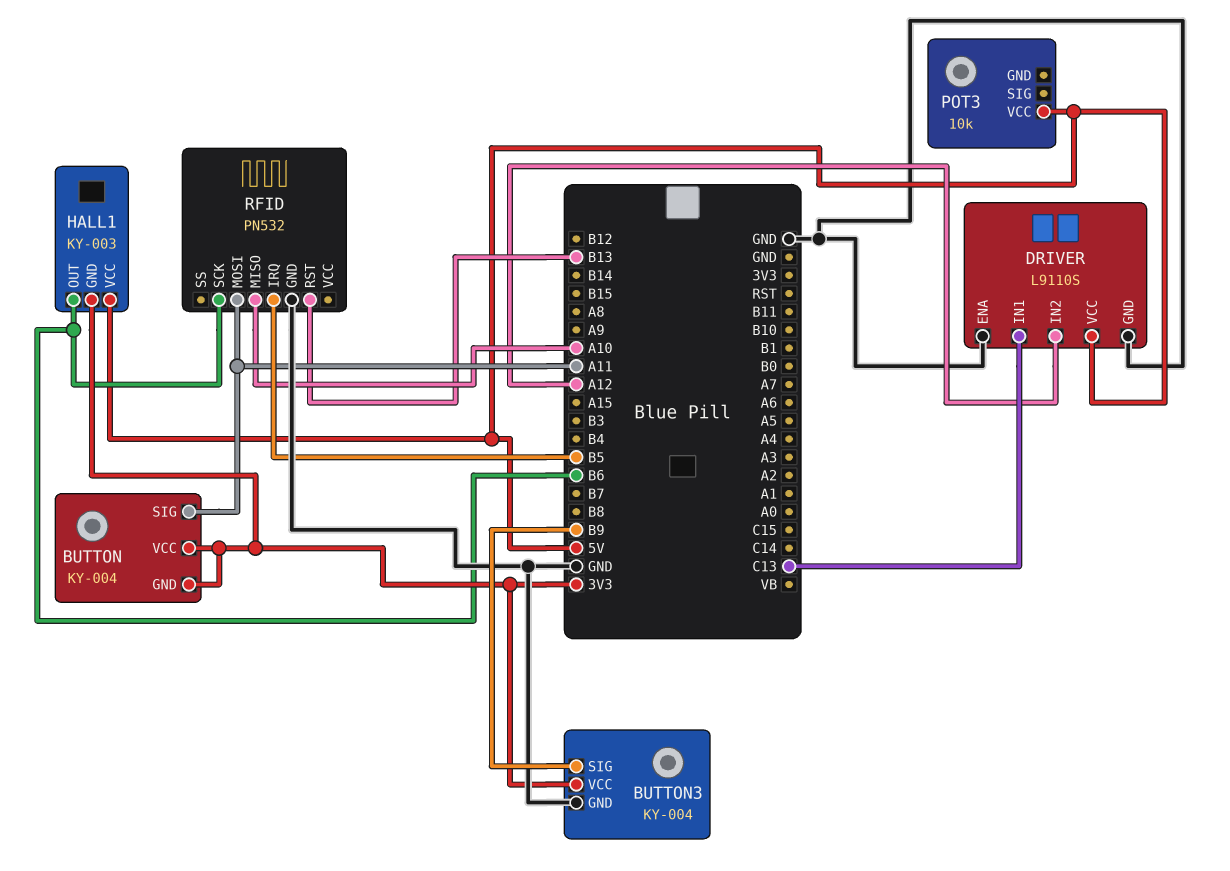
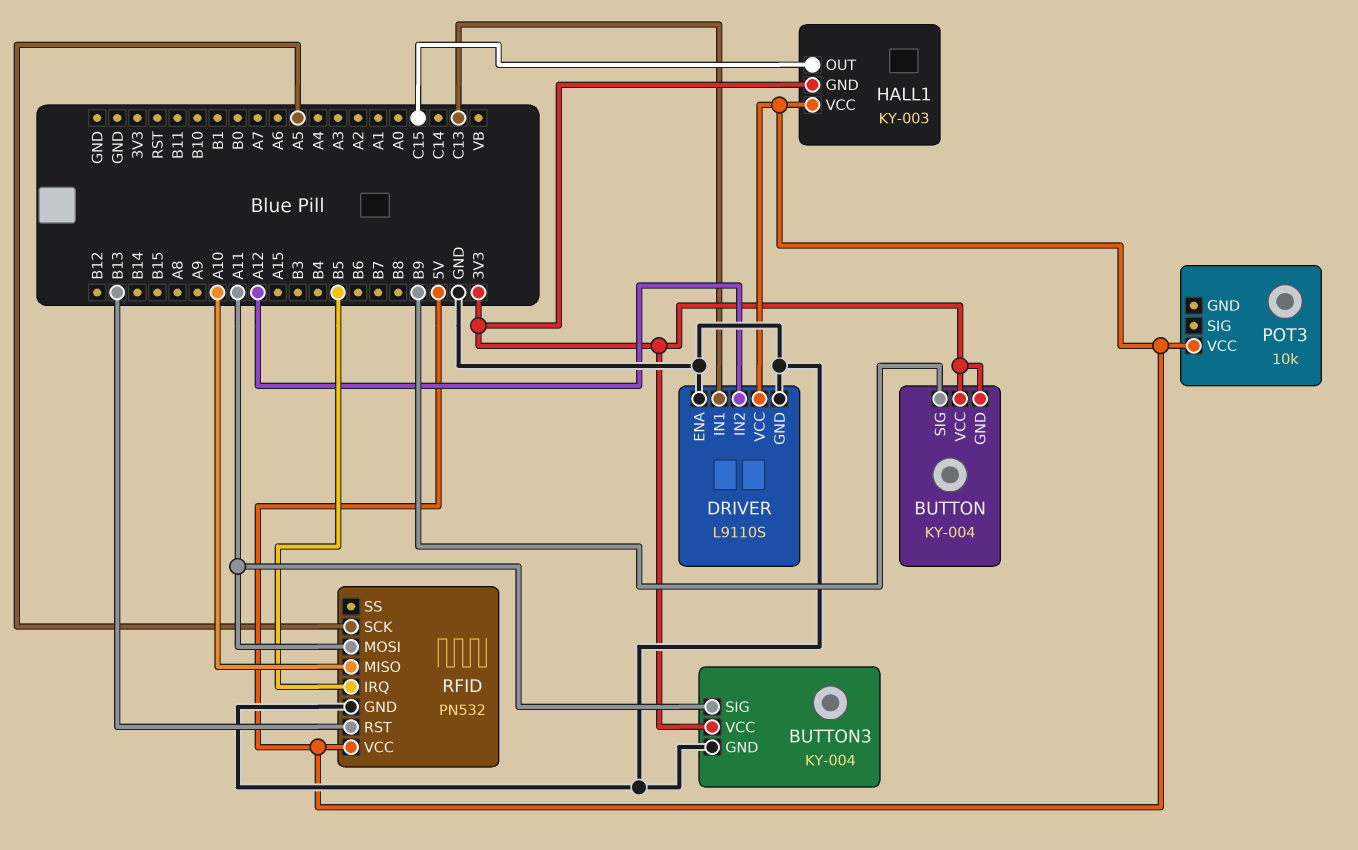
BUTTON pin SIG: A11 -> B9
BUTTON3 pin SIG: B9 -> A11
HALL1 pin OUT: B6 -> C15
RFID pin SCK: B6 -> A5
RFID pin VCC: none -> 5V

